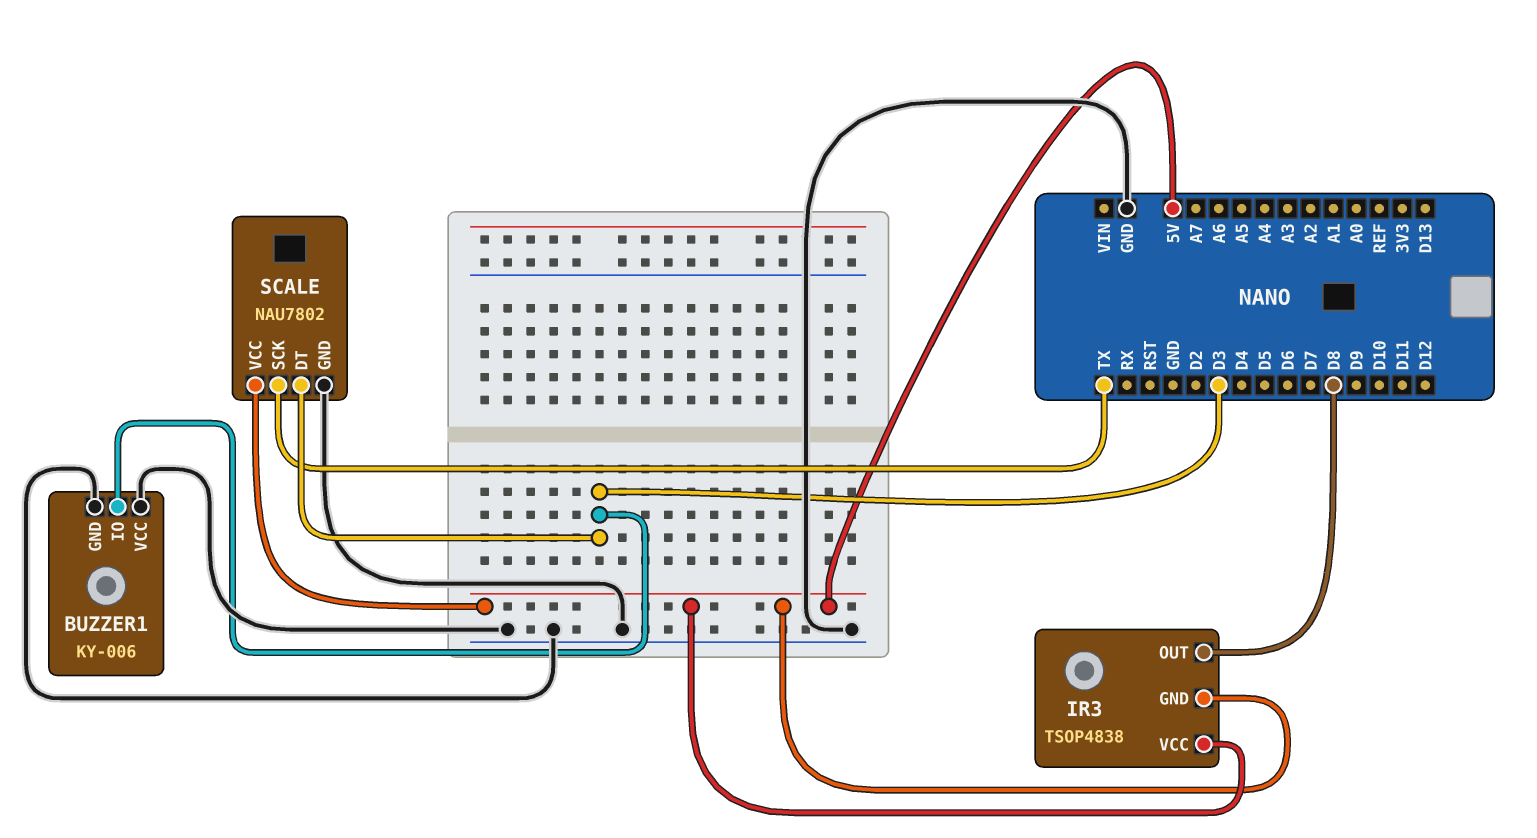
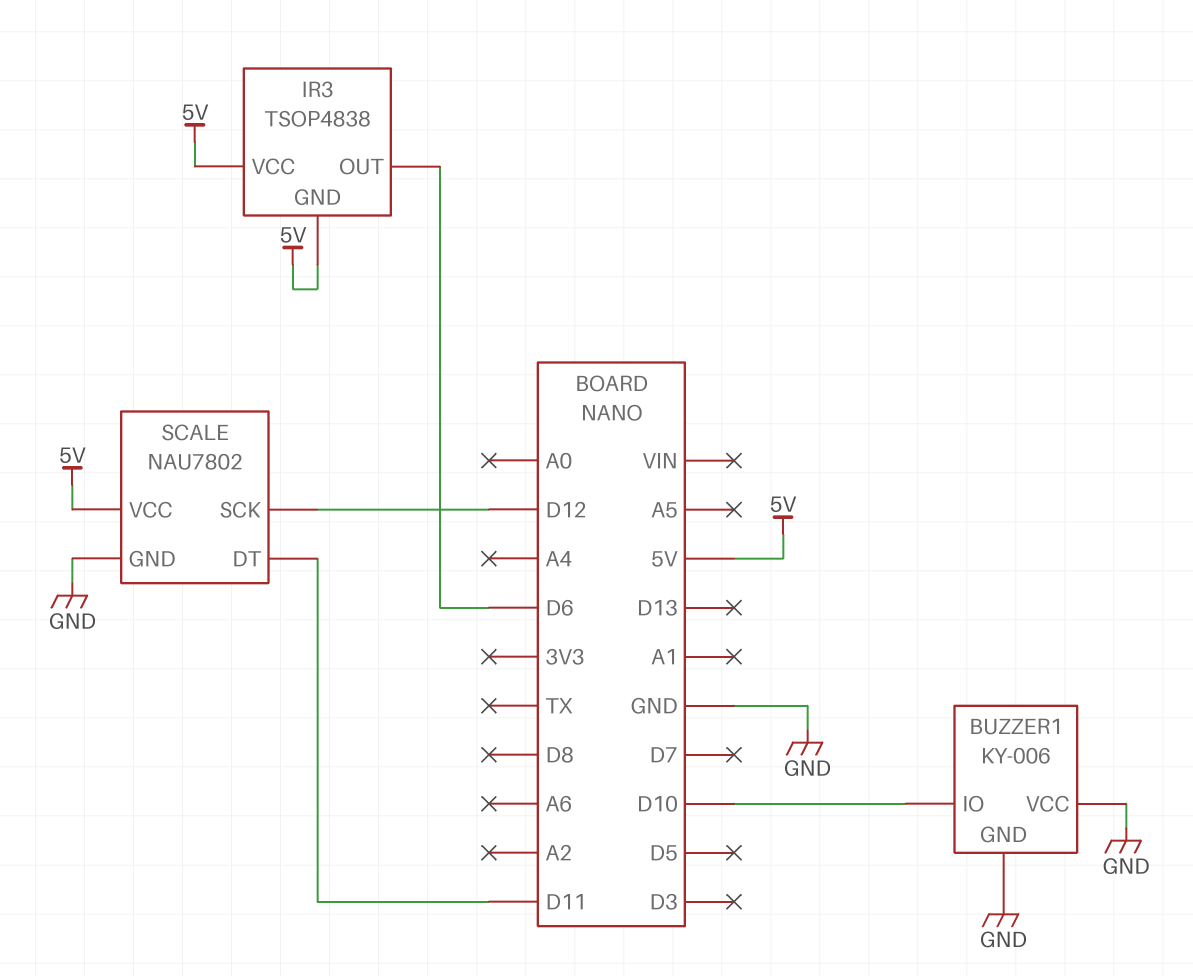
BUZZER1 pin IO: D3 -> D10
IR3 pin OUT: D8 -> D6
SCALE pin DT: D3 -> D11
SCALE pin SCK: TX -> D12

